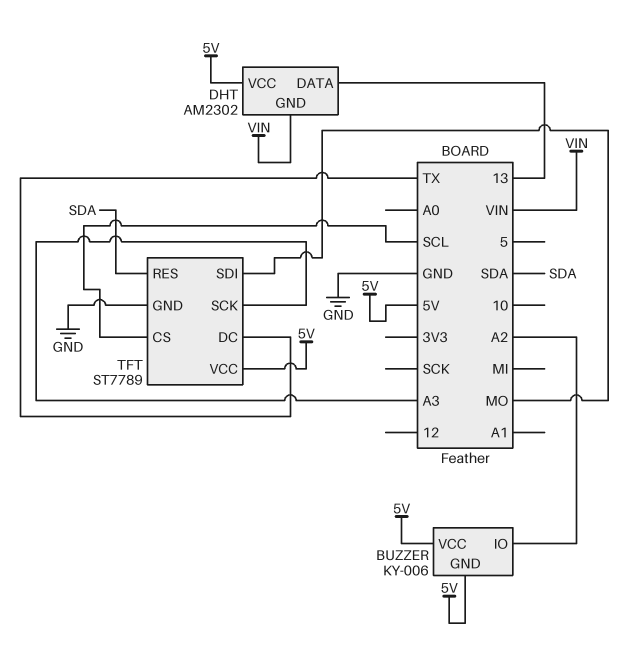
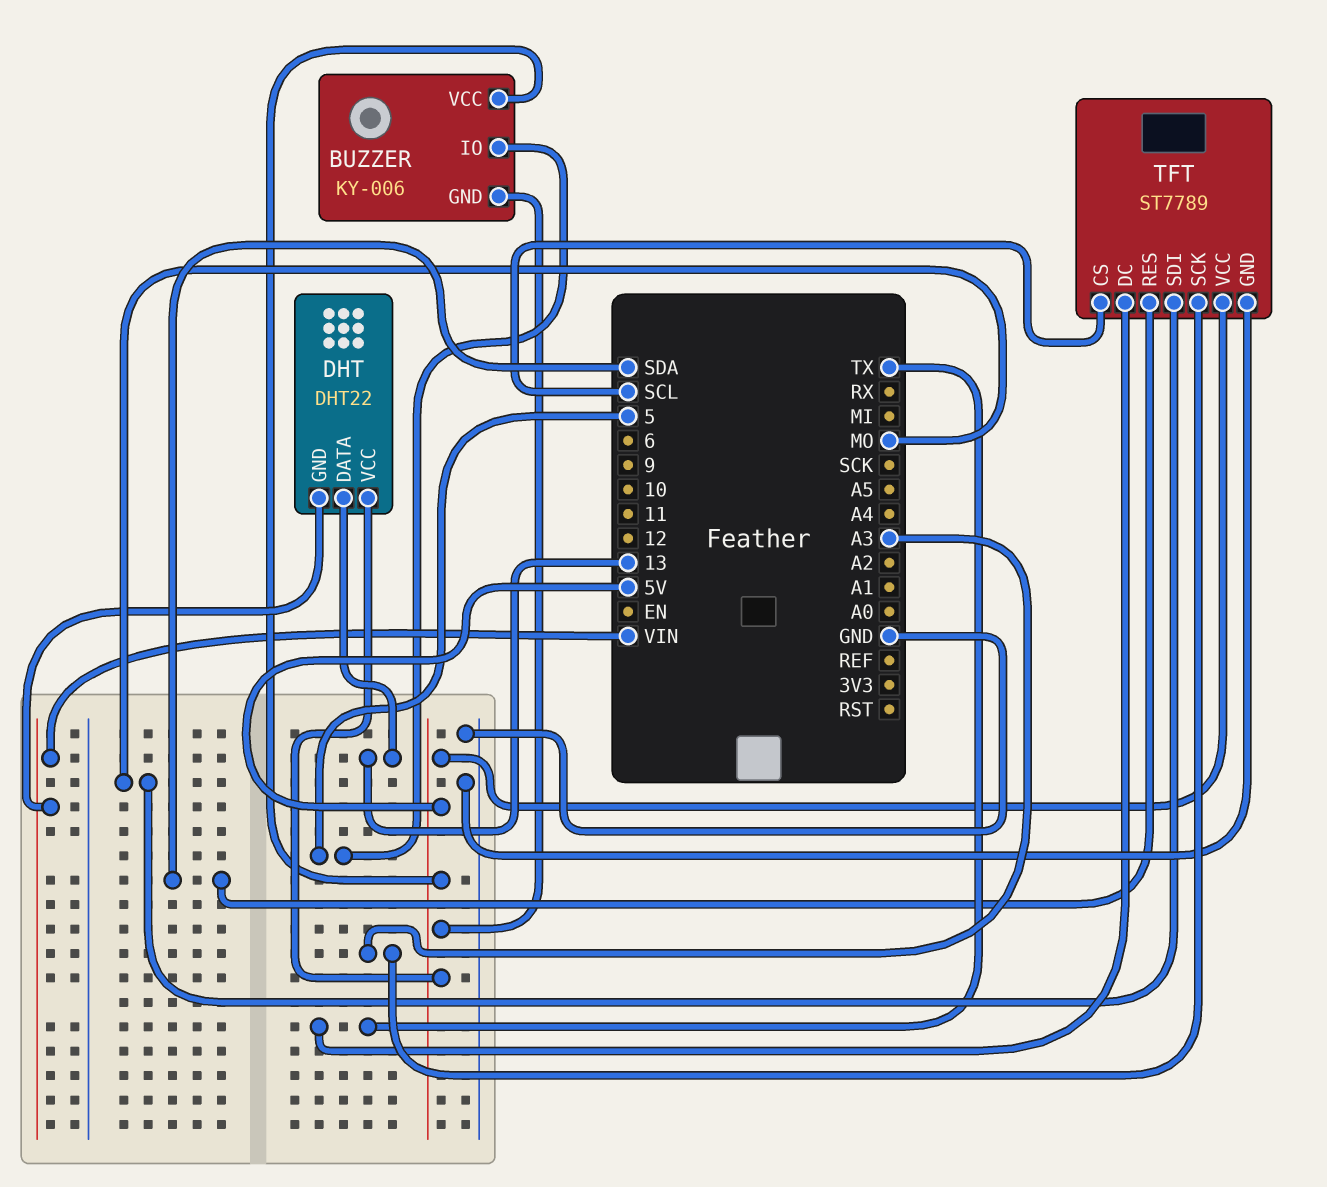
BUZZER pin IO: A2 -> 5
DHT: AM2302 -> DHT22

